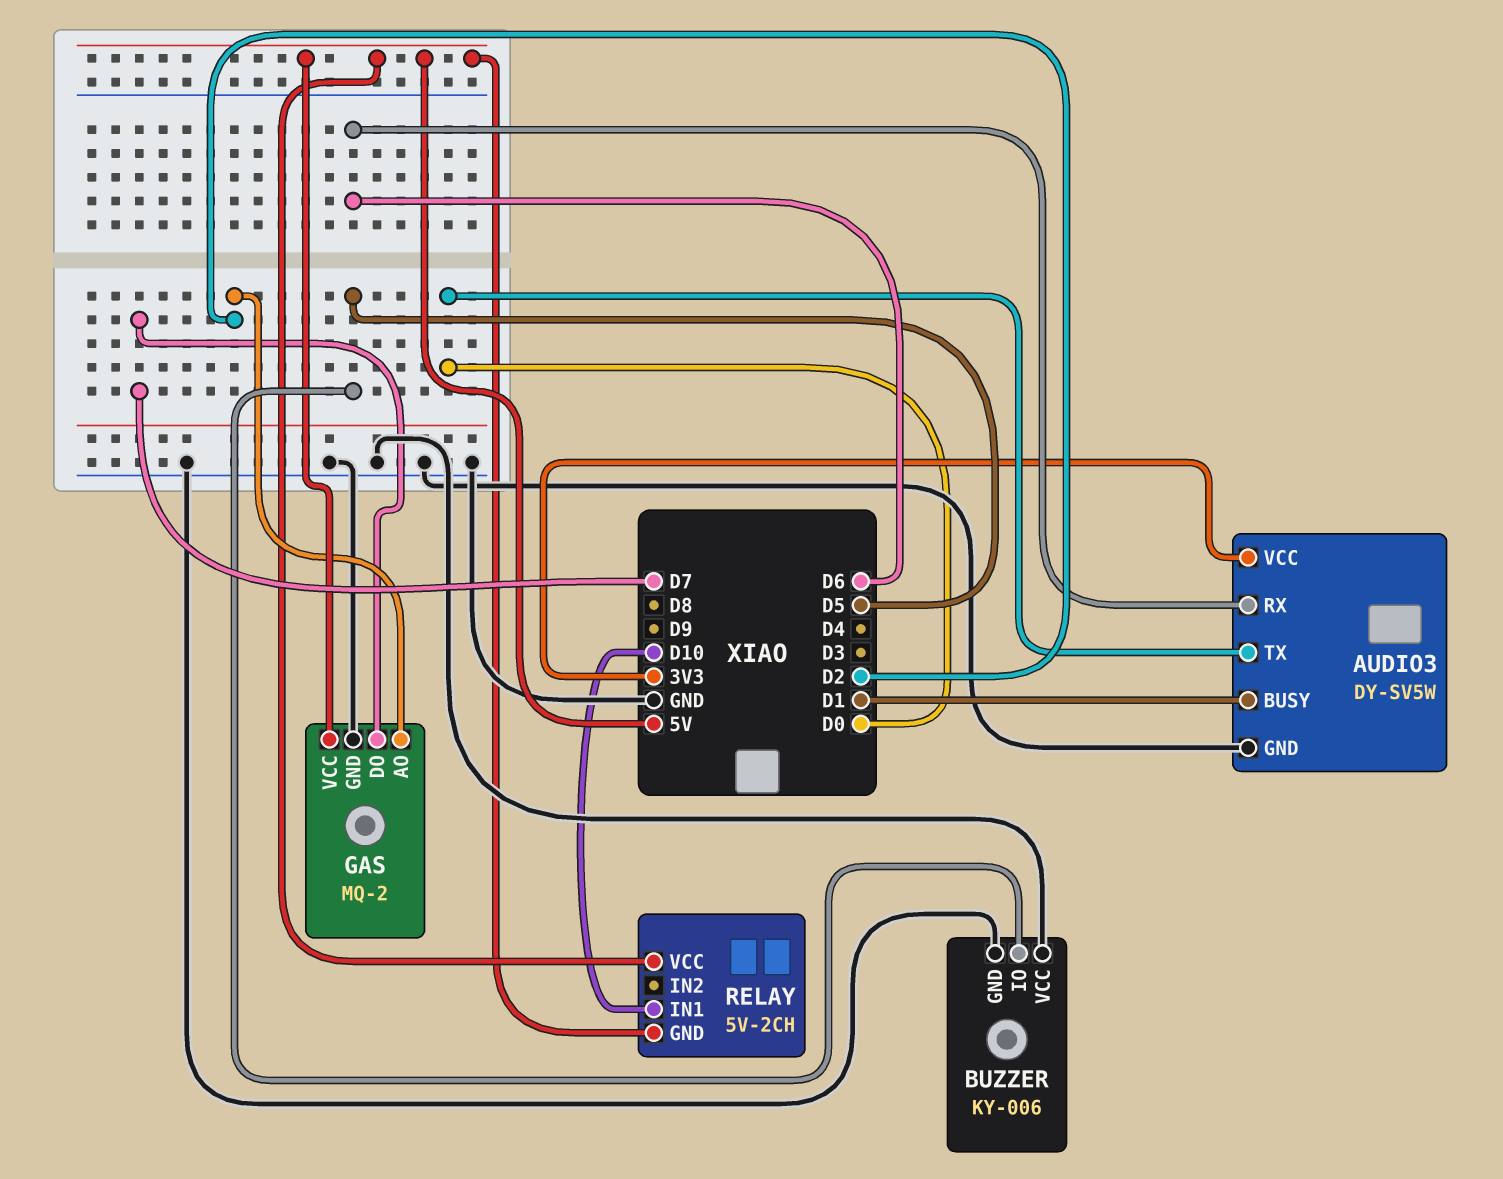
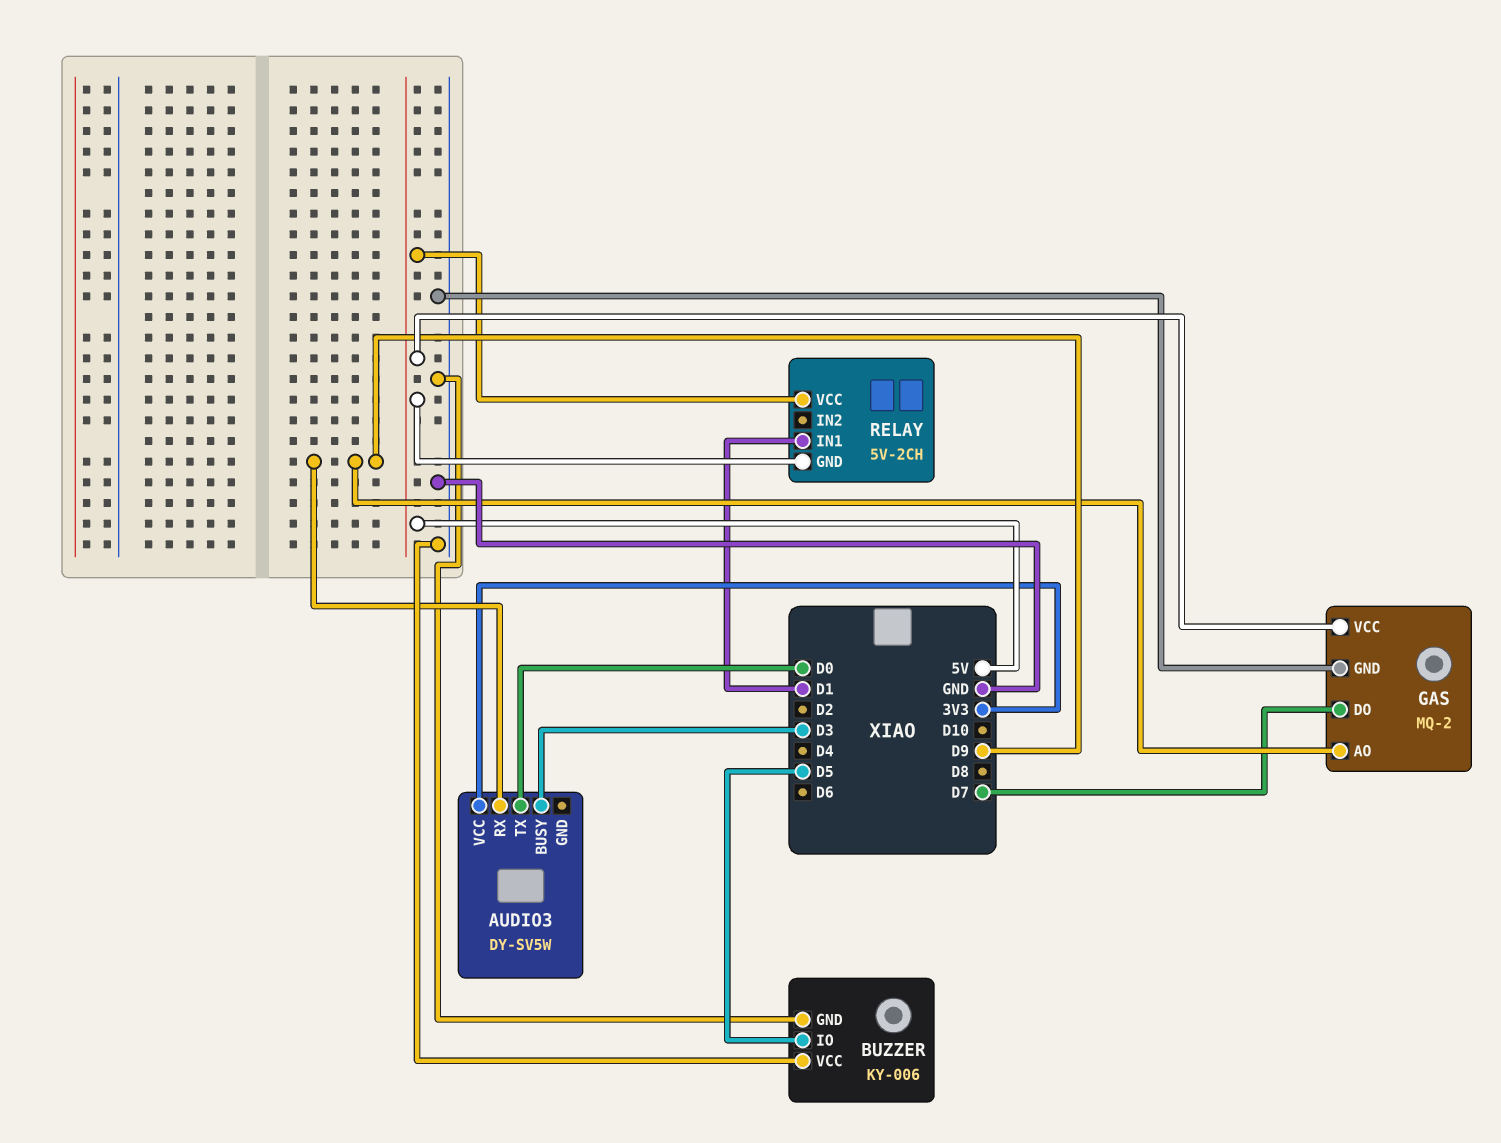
AUDIO3 pin BUSY: D1 -> D3
AUDIO3 pin GND: GND -> none
AUDIO3 pin RX: D6 -> D9
GAS pin AO: D2 -> D9
RELAY pin IN1: D10 -> D1

